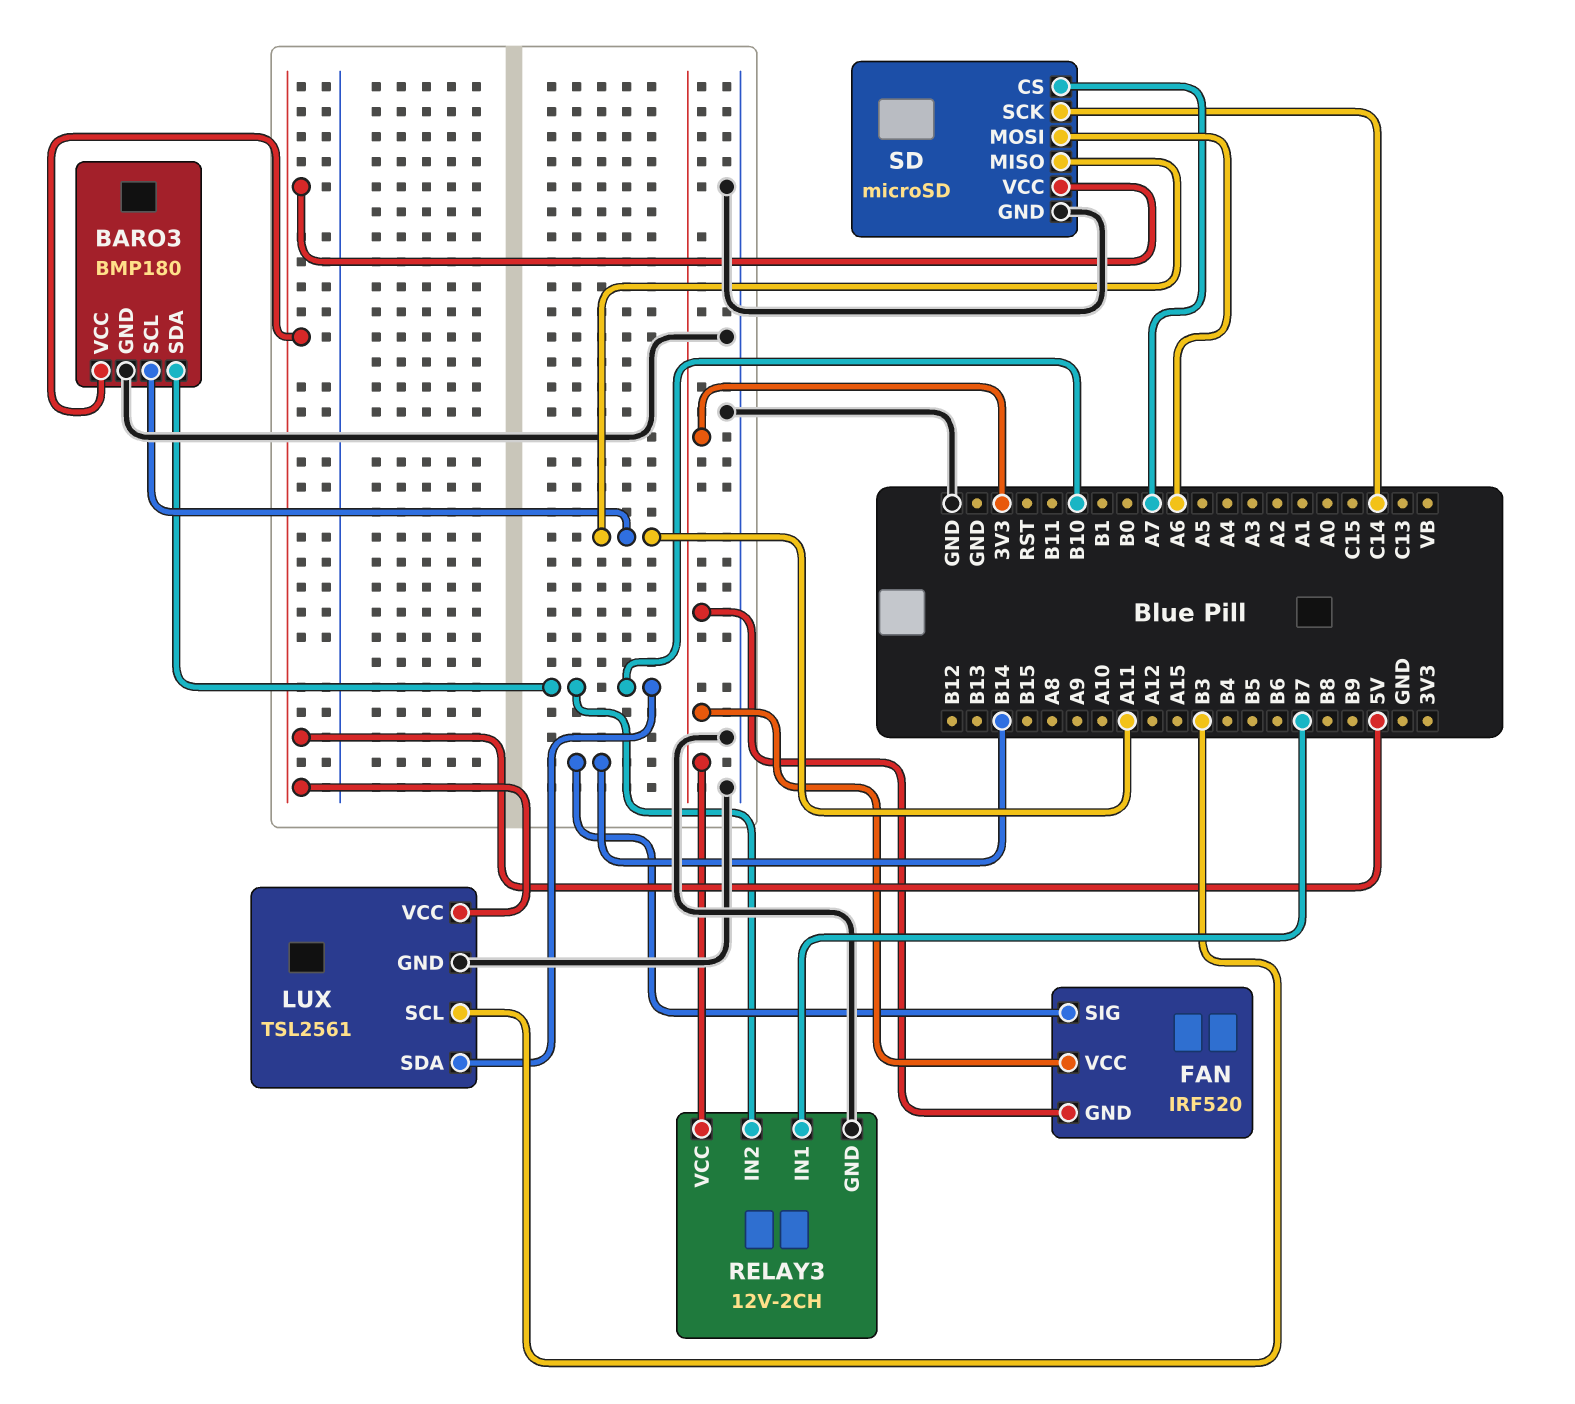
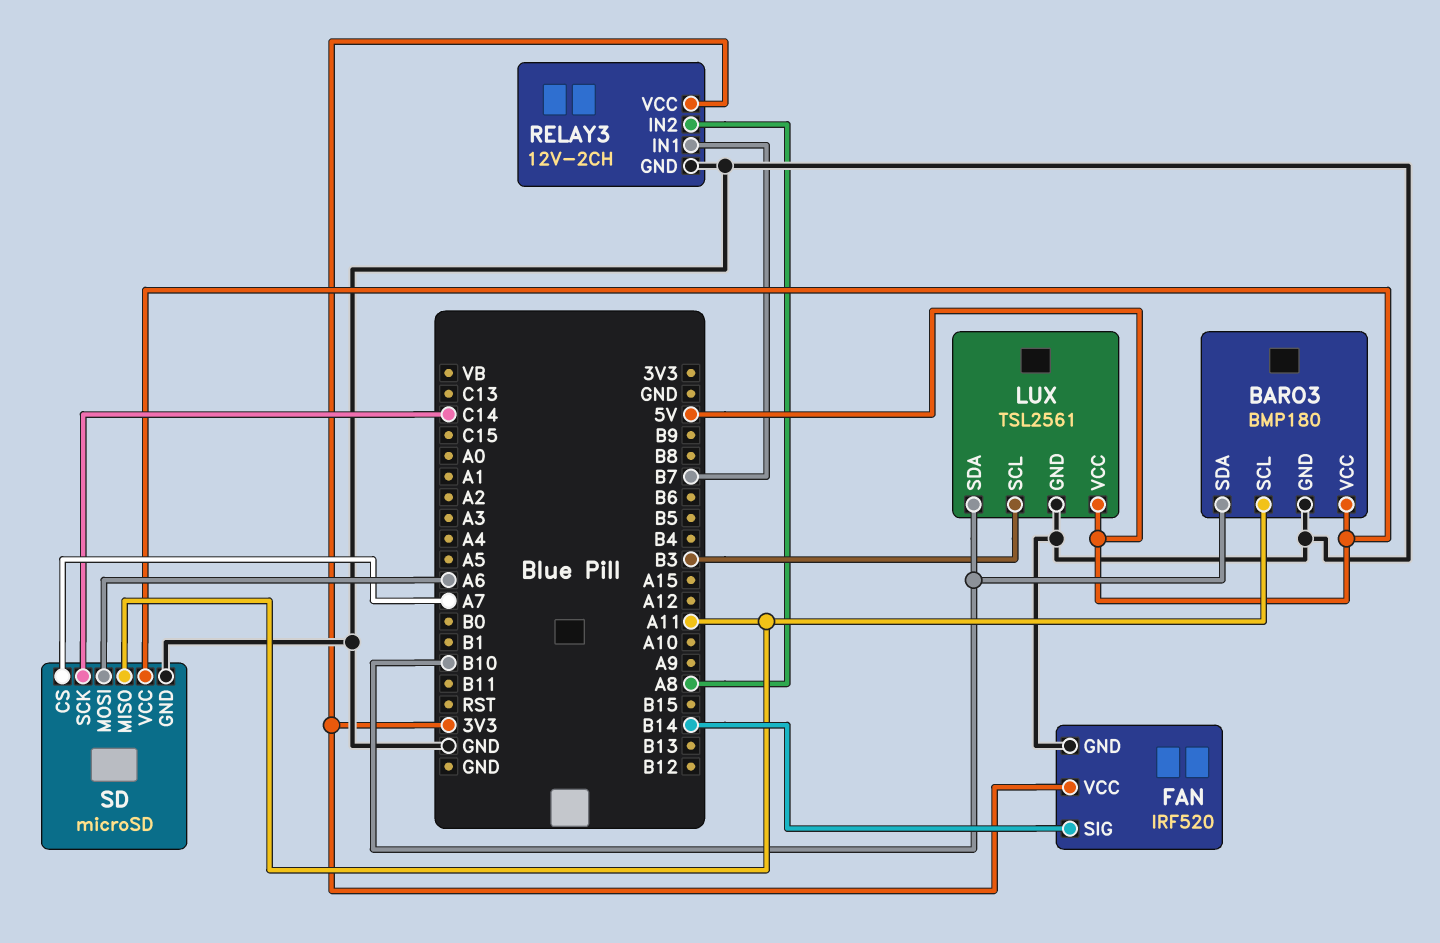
FAN pin GND: 3V3 -> GND
RELAY3 pin IN2: B10 -> A8

